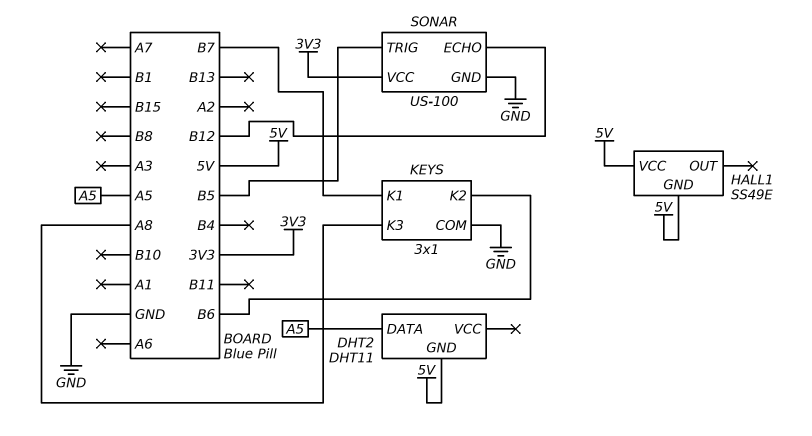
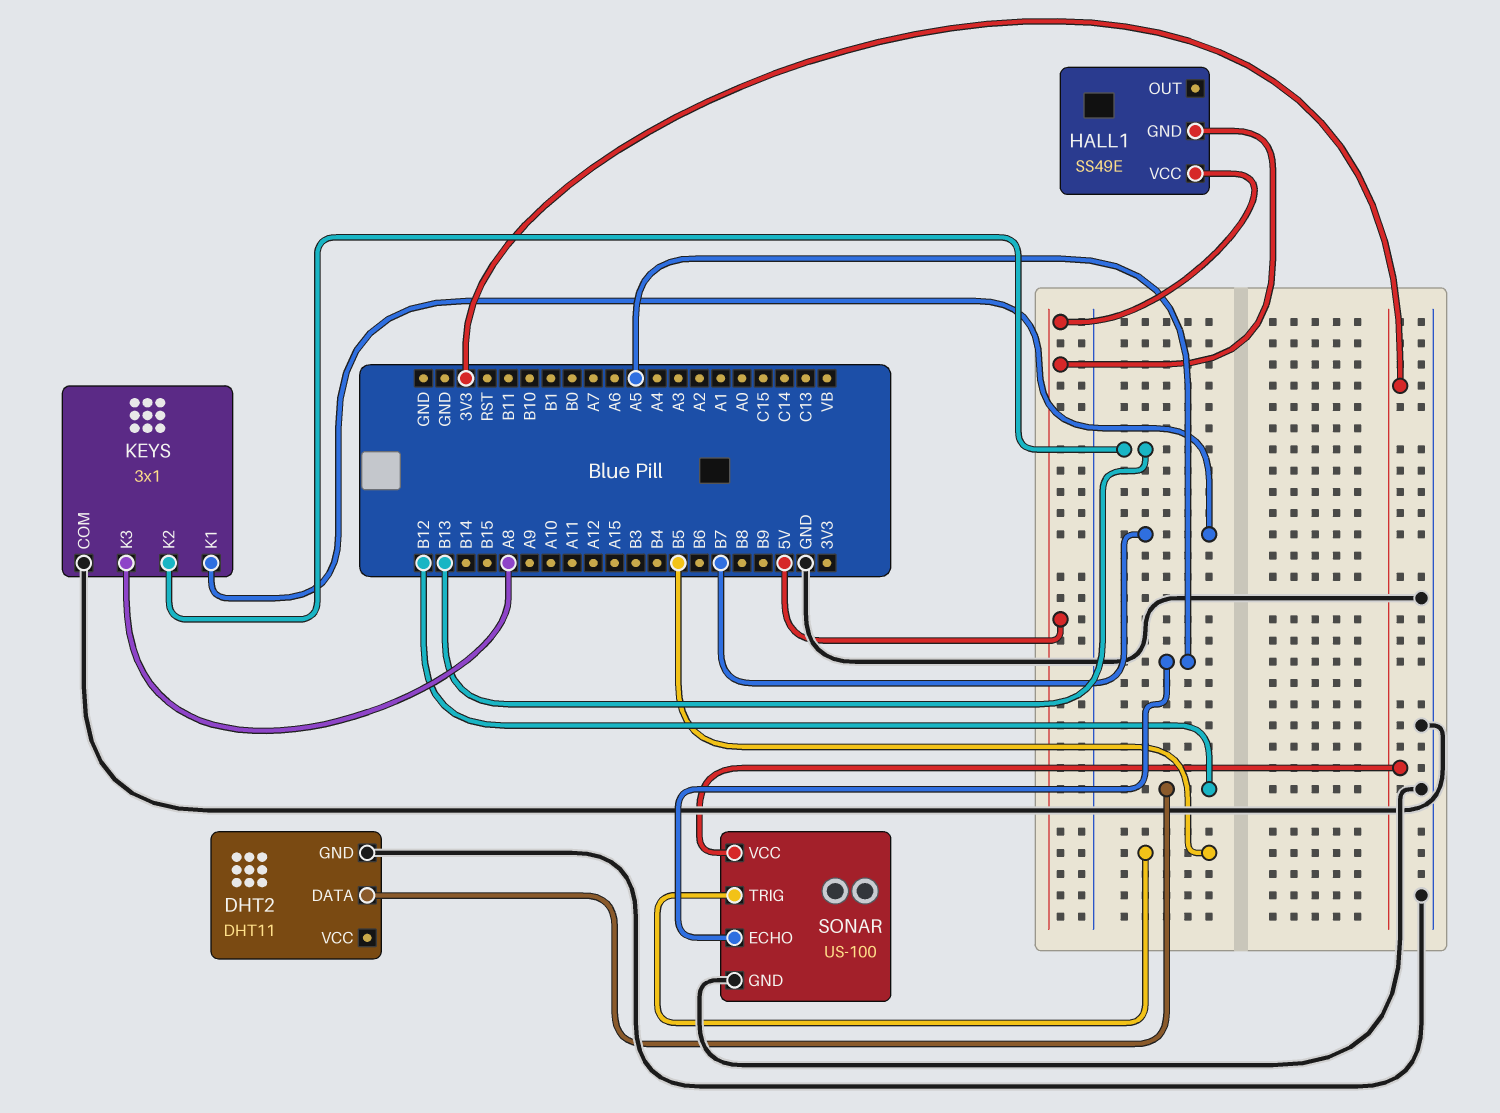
DHT2 pin DATA: A5 -> B12
DHT2 pin GND: 5V -> GND
KEYS pin K2: B6 -> B13
SONAR pin ECHO: B12 -> A5

